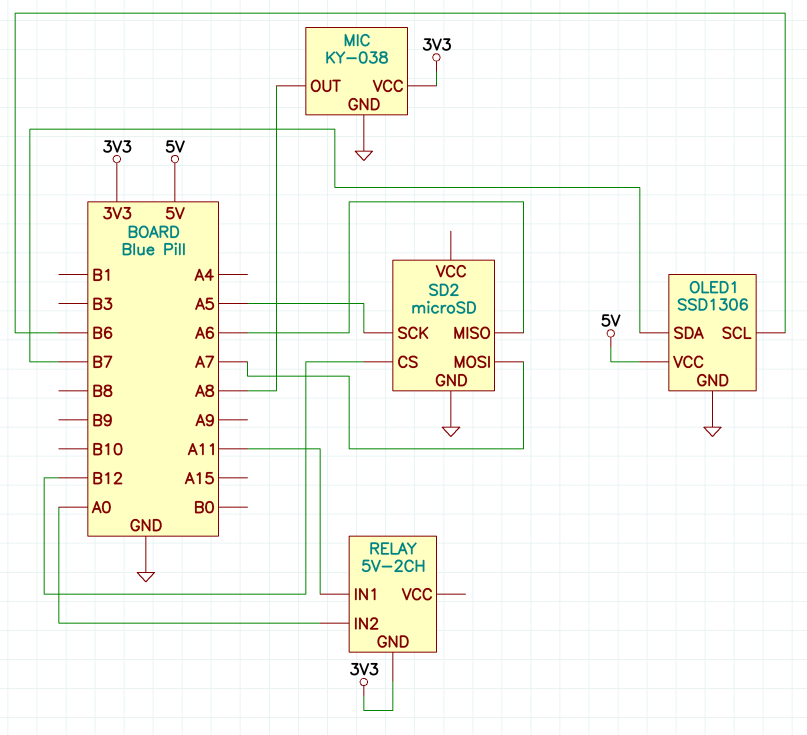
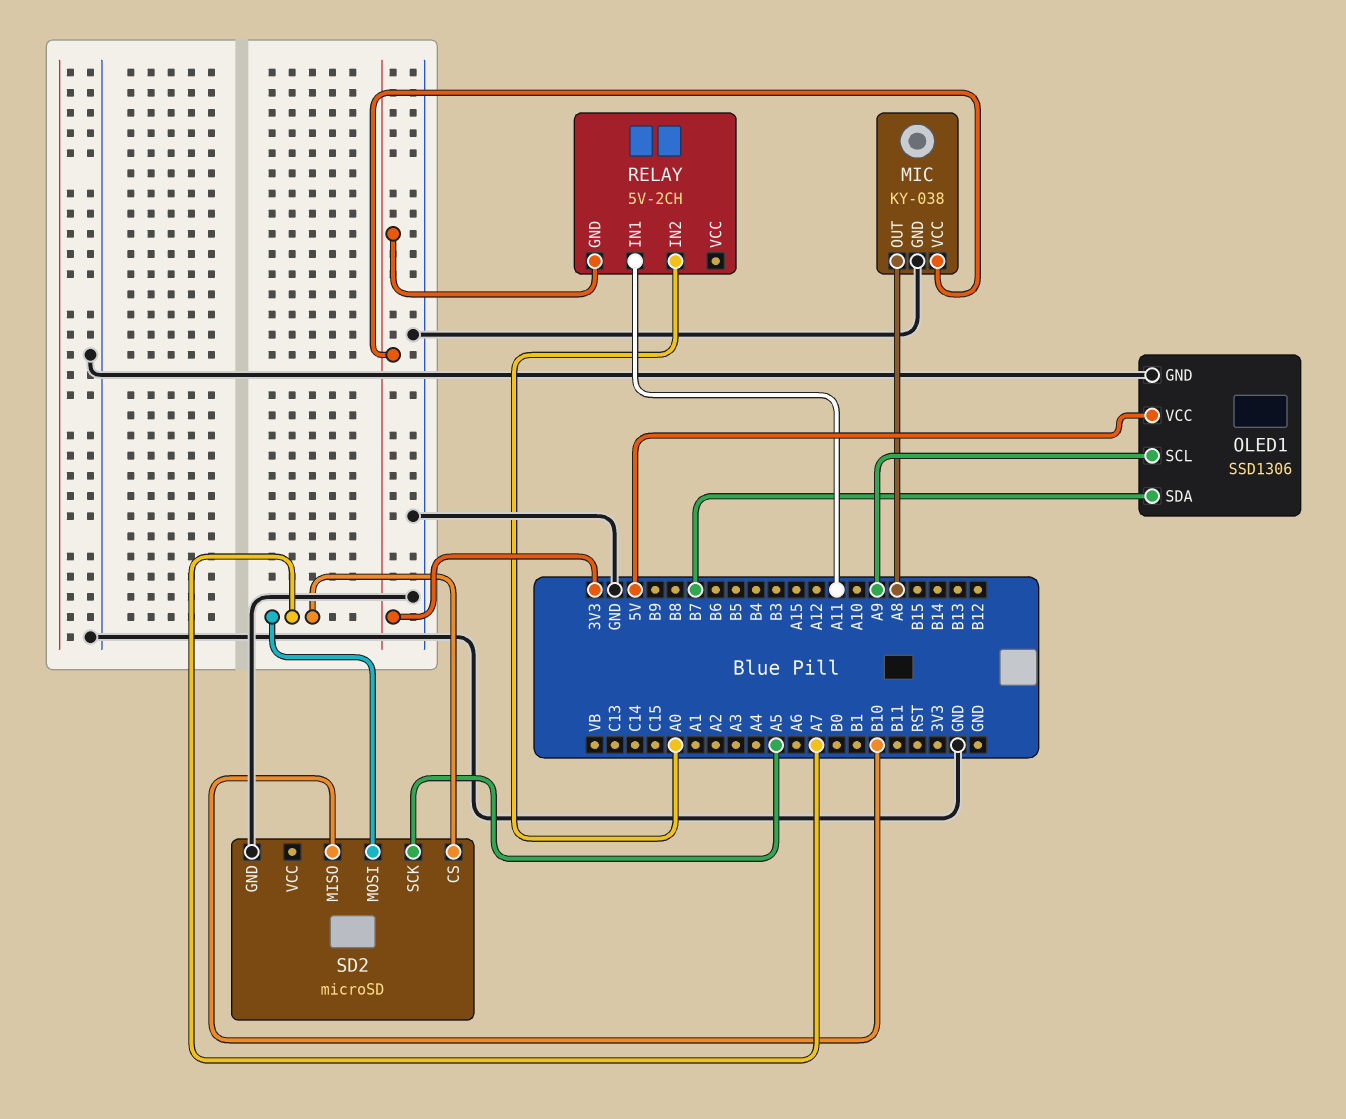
OLED1 pin SCL: B6 -> A9
SD2 pin CS: B12 -> A7
SD2 pin MISO: A6 -> B10

